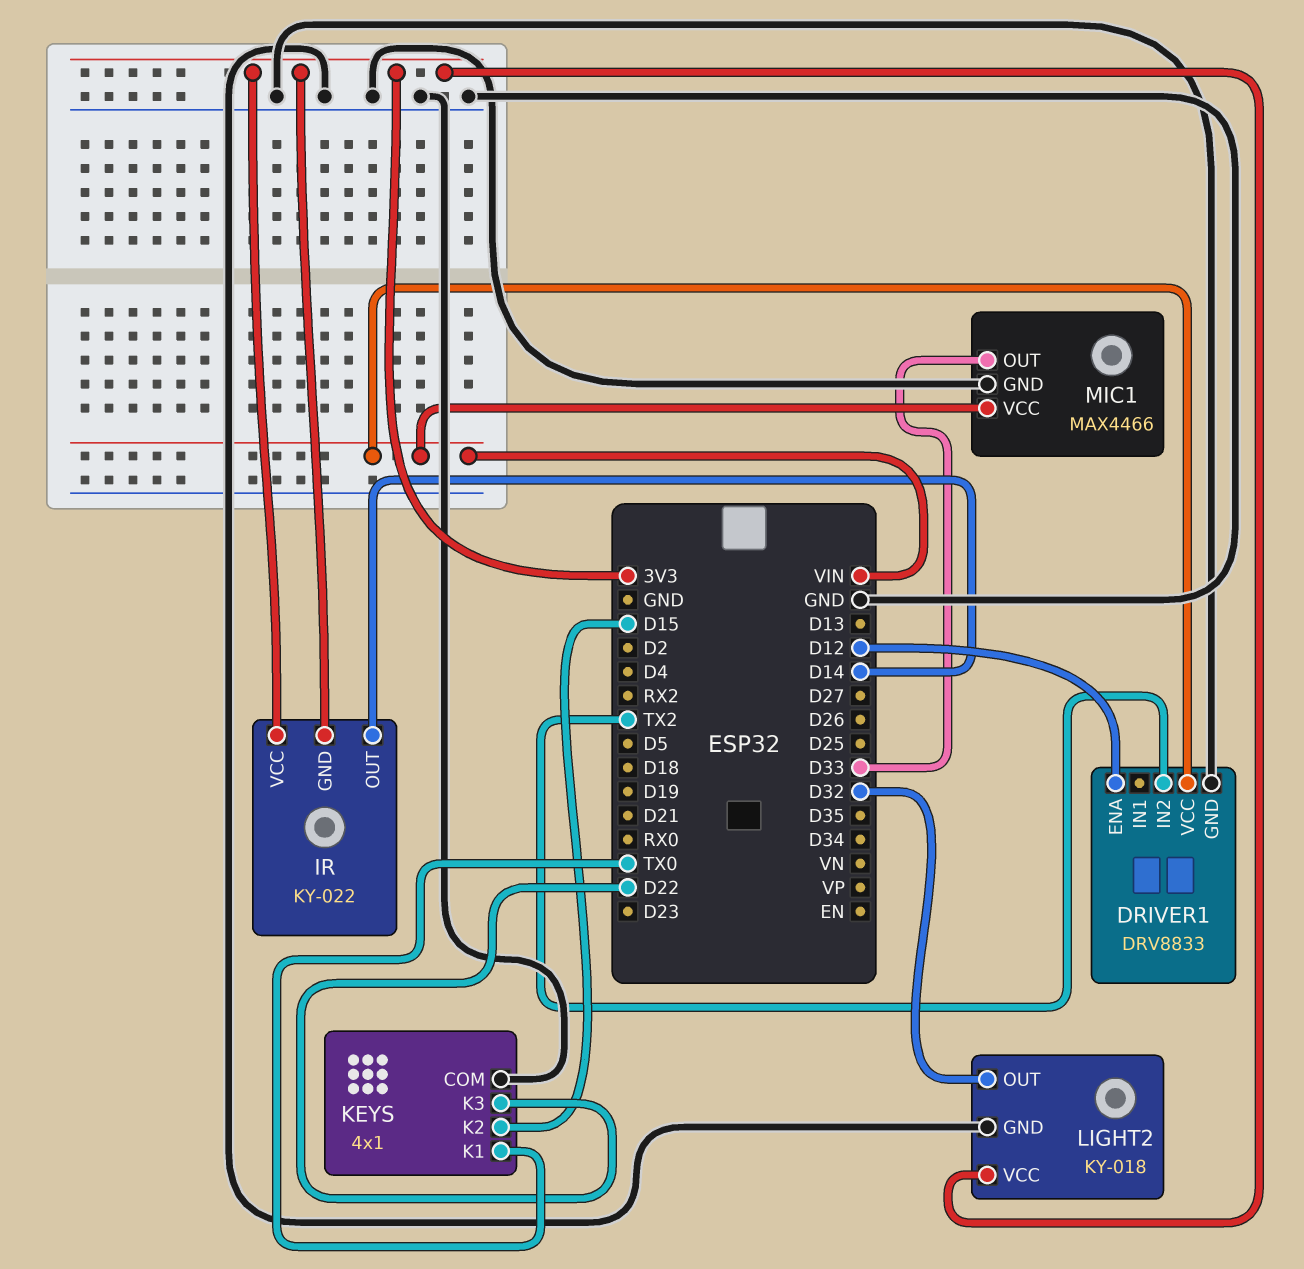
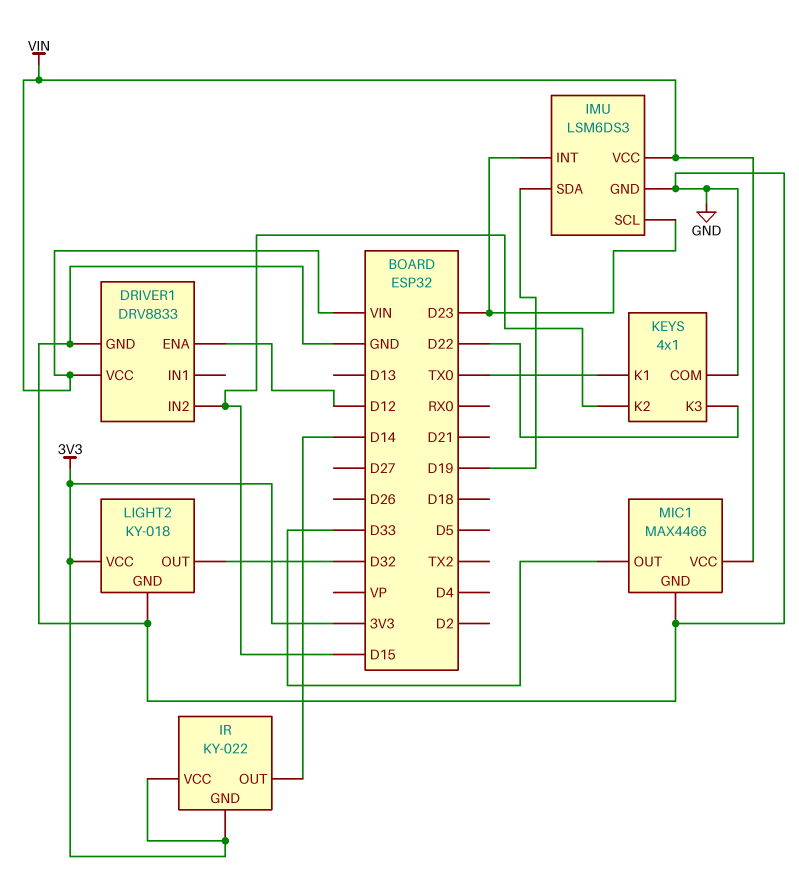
DRIVER1 pin IN2: TX2 -> D15
IMU: none -> LSM6DS3
IMU pin GND: none -> GND
IMU pin INT: none -> D23
IMU pin SCL: none -> D23
IMU pin SDA: none -> D19
IMU pin VCC: none -> VIN

